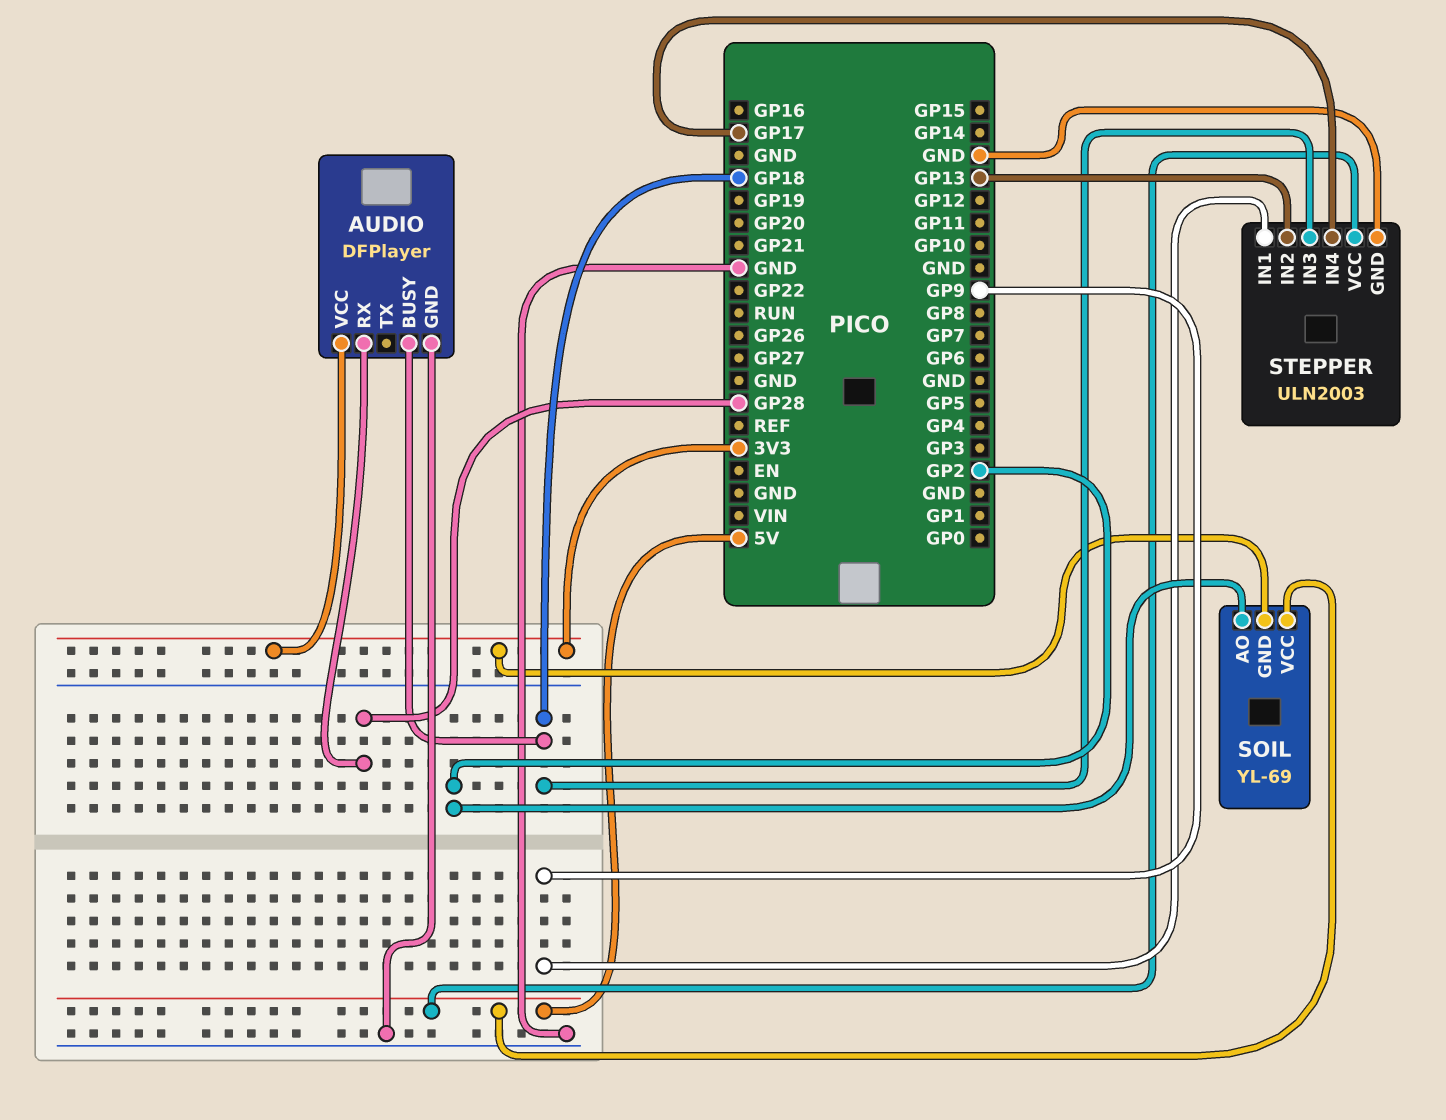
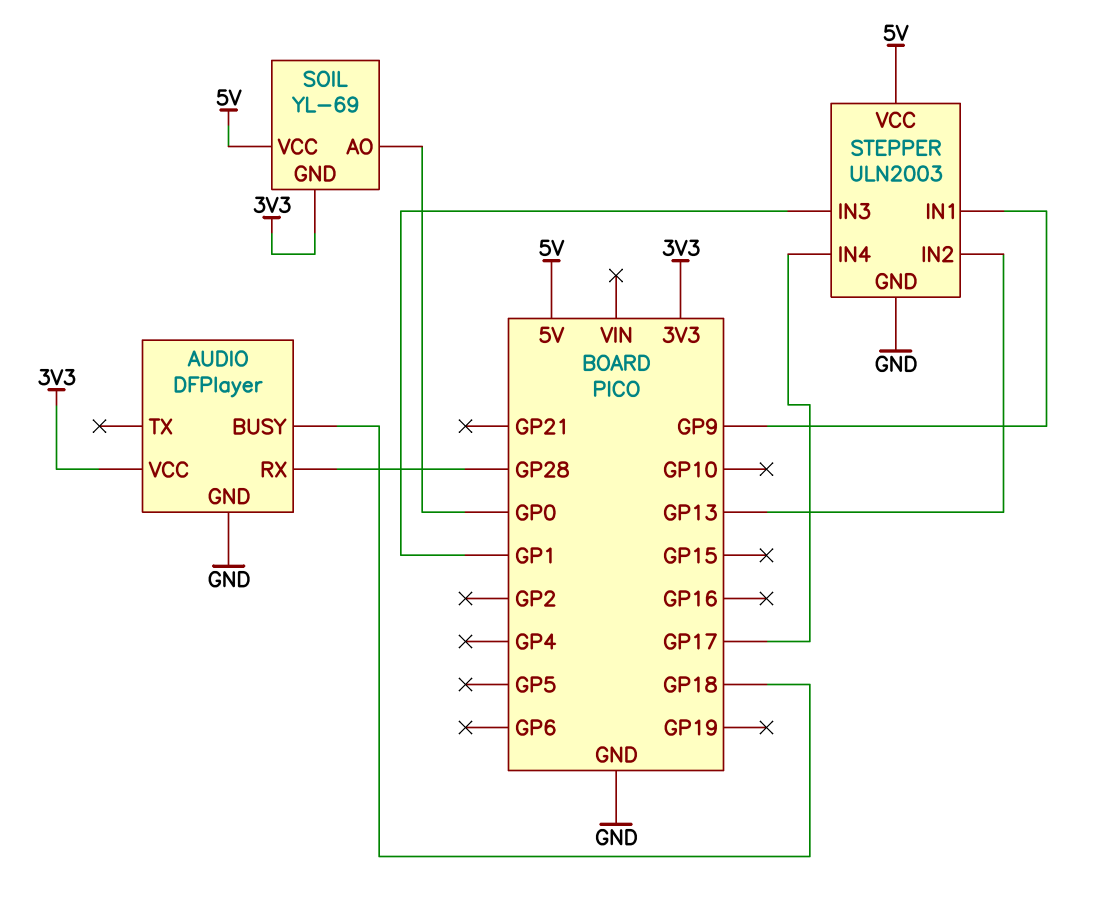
SOIL pin AO: GP2 -> GP0
STEPPER pin IN3: GP18 -> GP1

